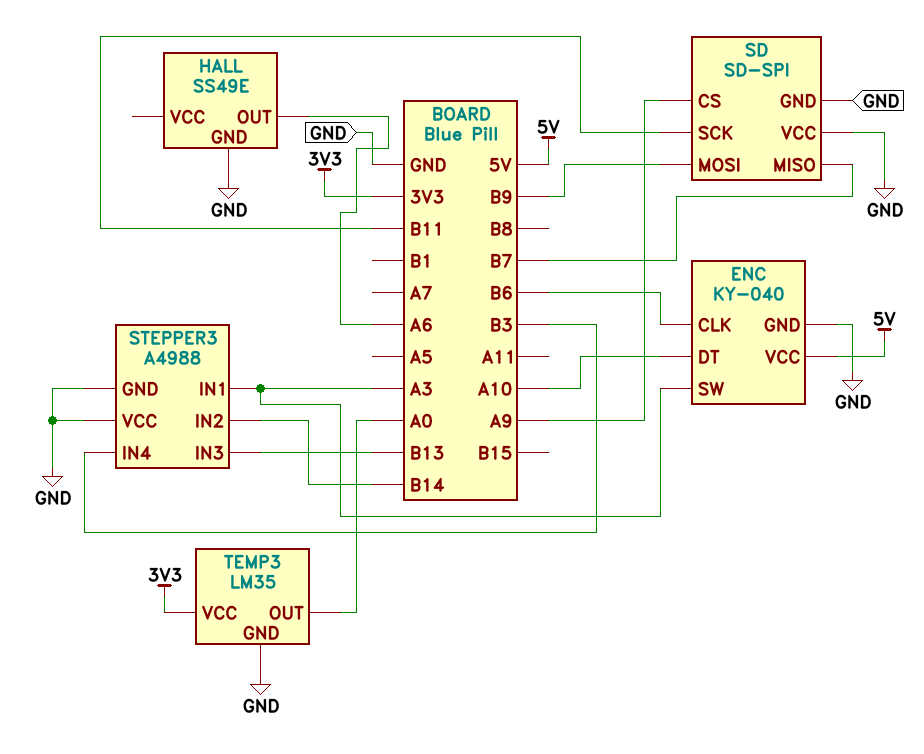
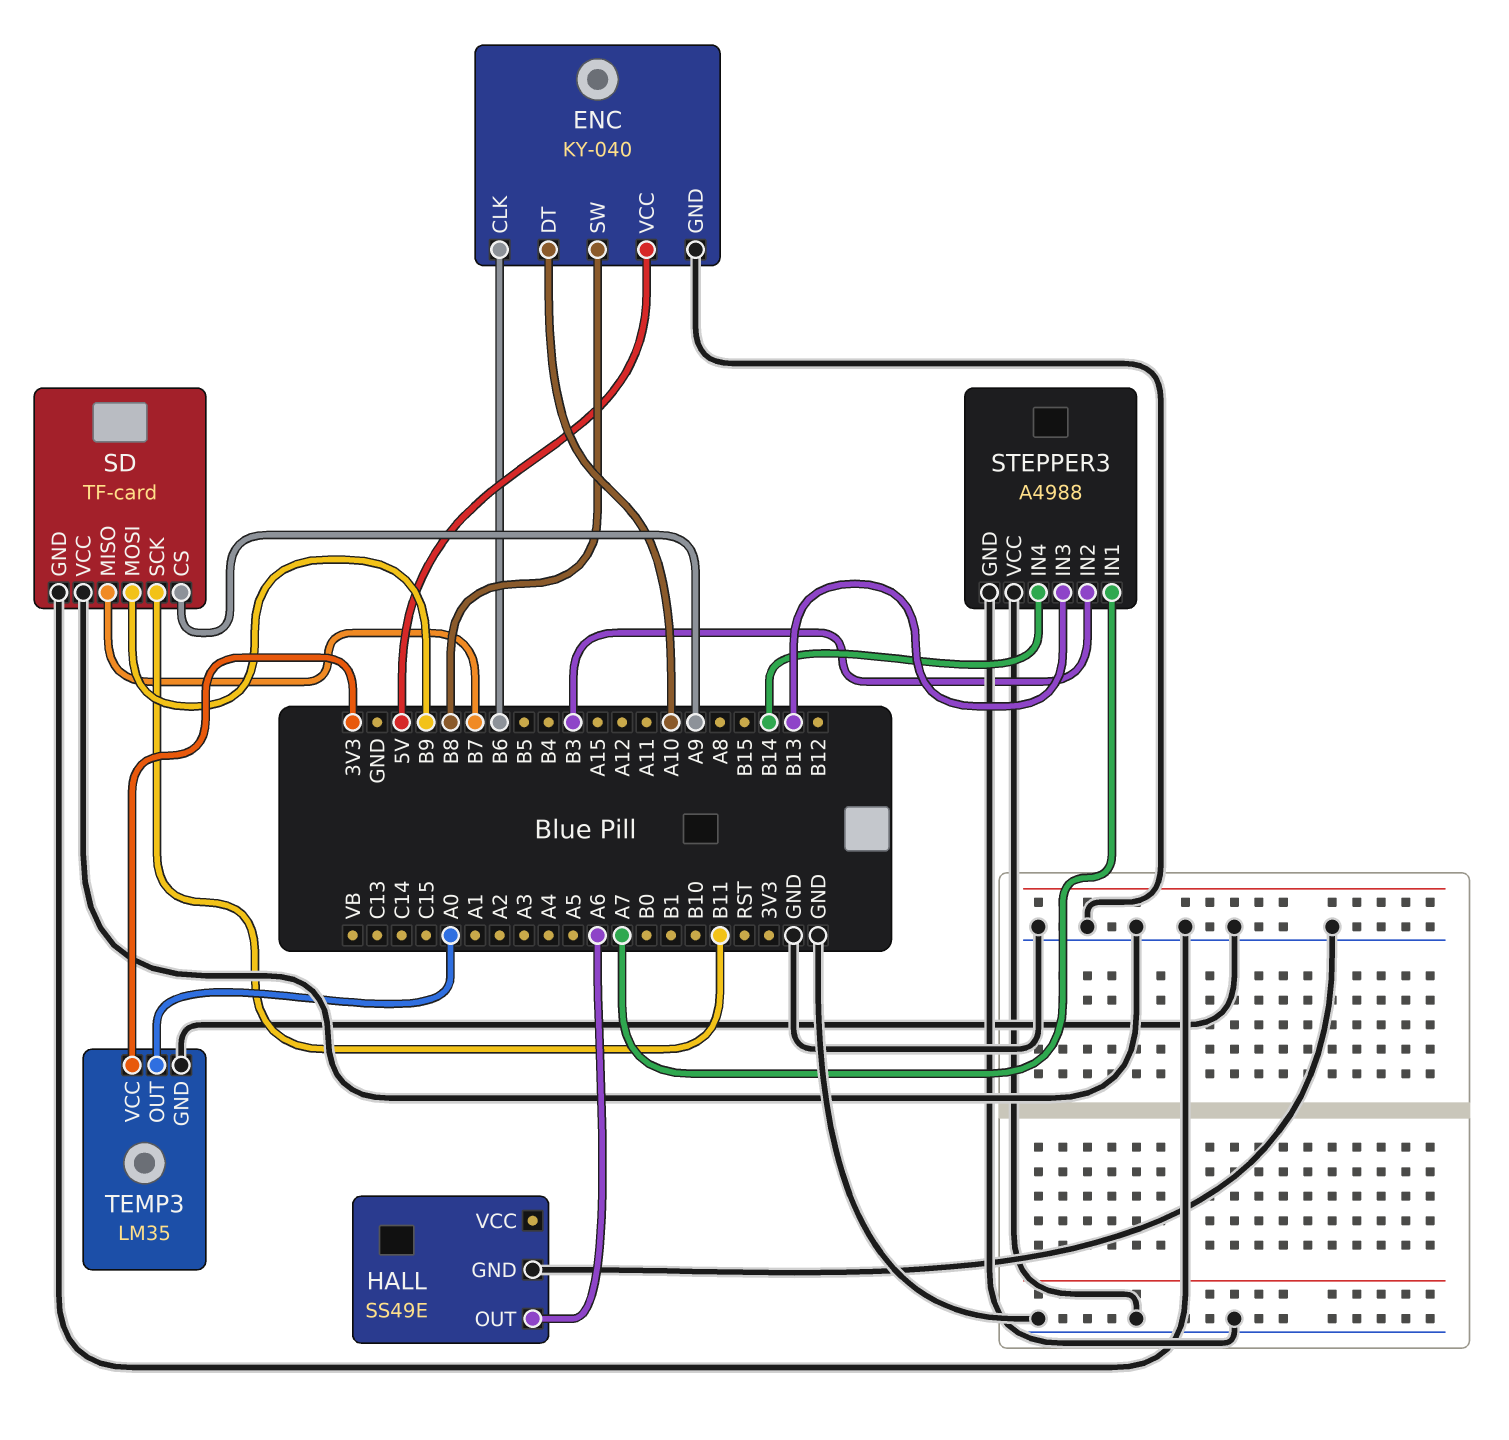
ENC pin SW: A3 -> B8
SD: SD-SPI -> TF-card
STEPPER3 pin IN1: A3 -> A7
STEPPER3 pin IN2: B14 -> B3
STEPPER3 pin IN4: B3 -> B14

